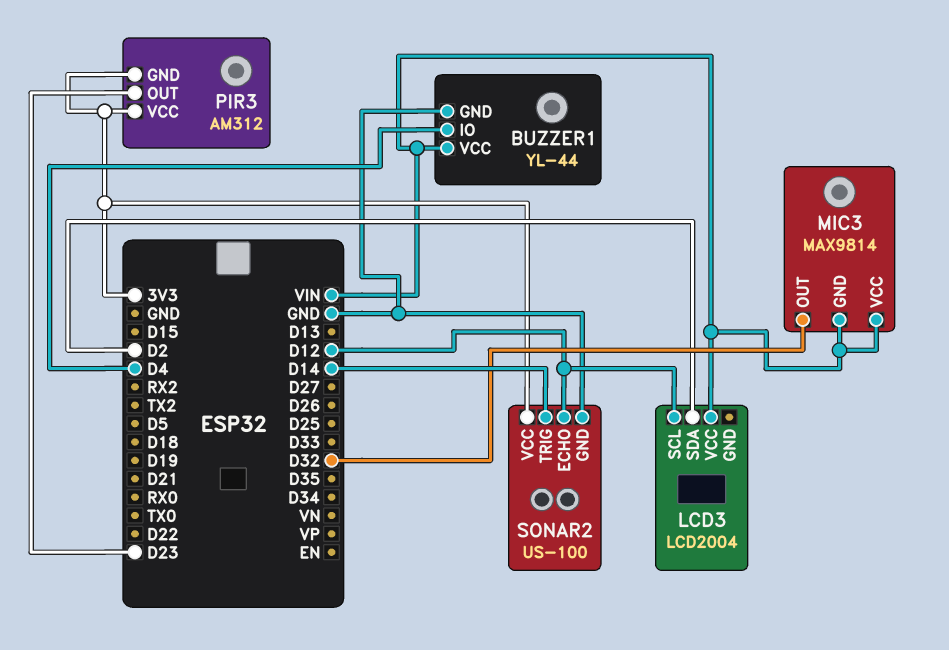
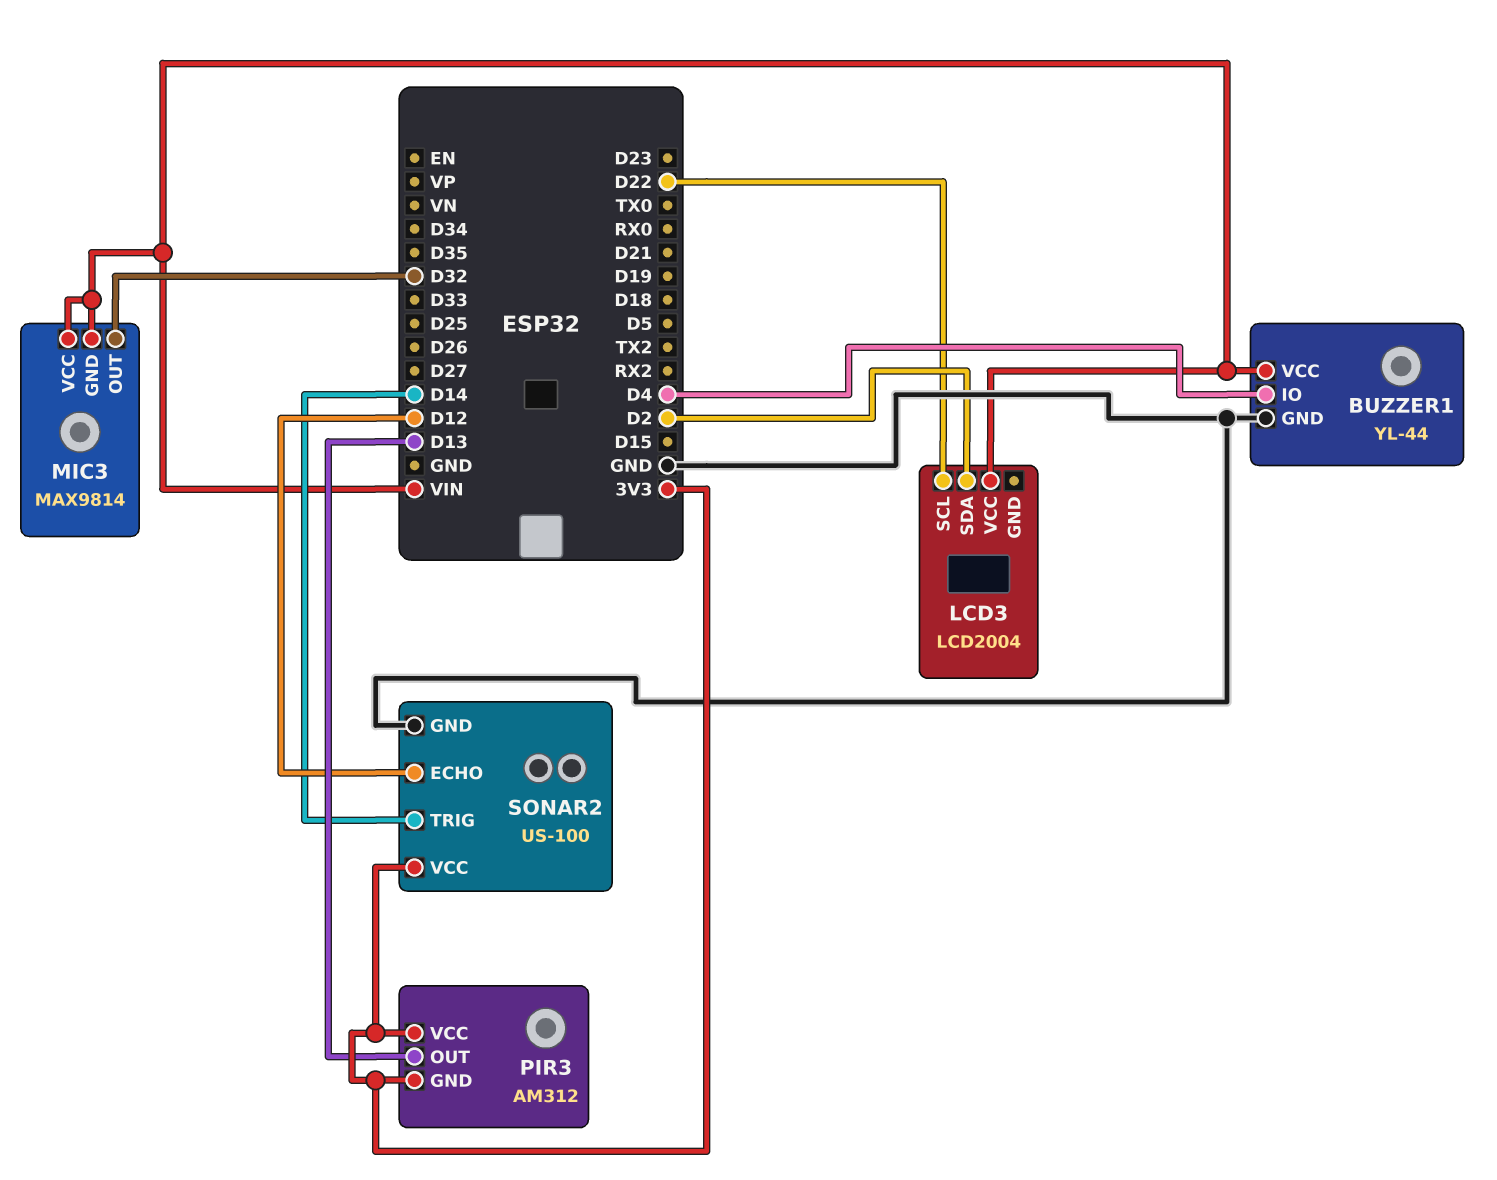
LCD3 pin SCL: D12 -> D22
PIR3 pin OUT: D23 -> D13

